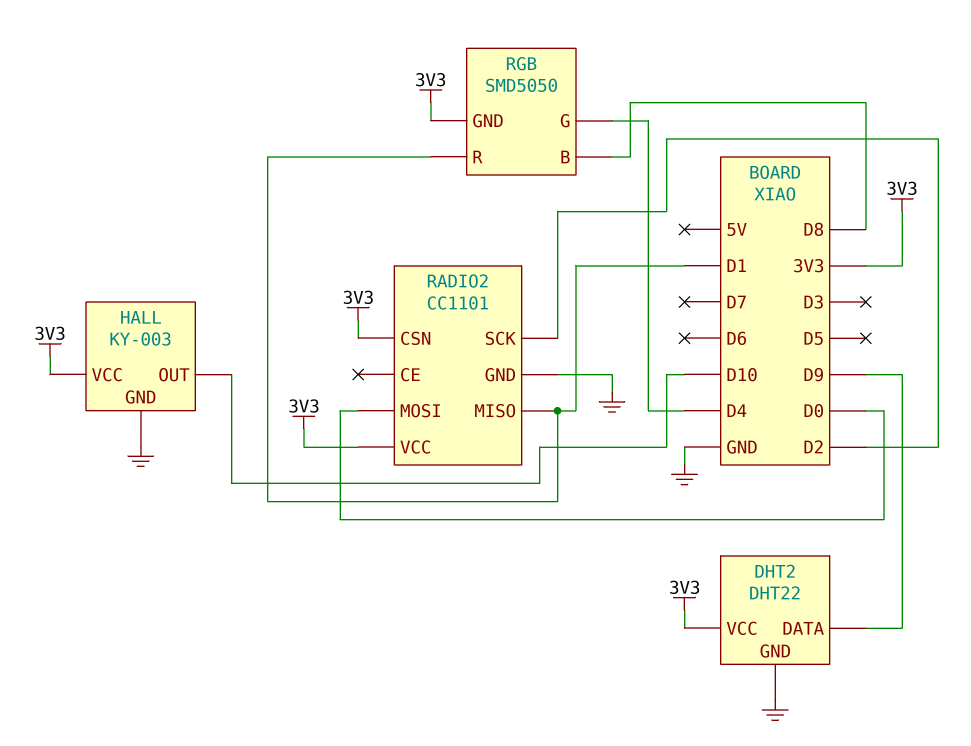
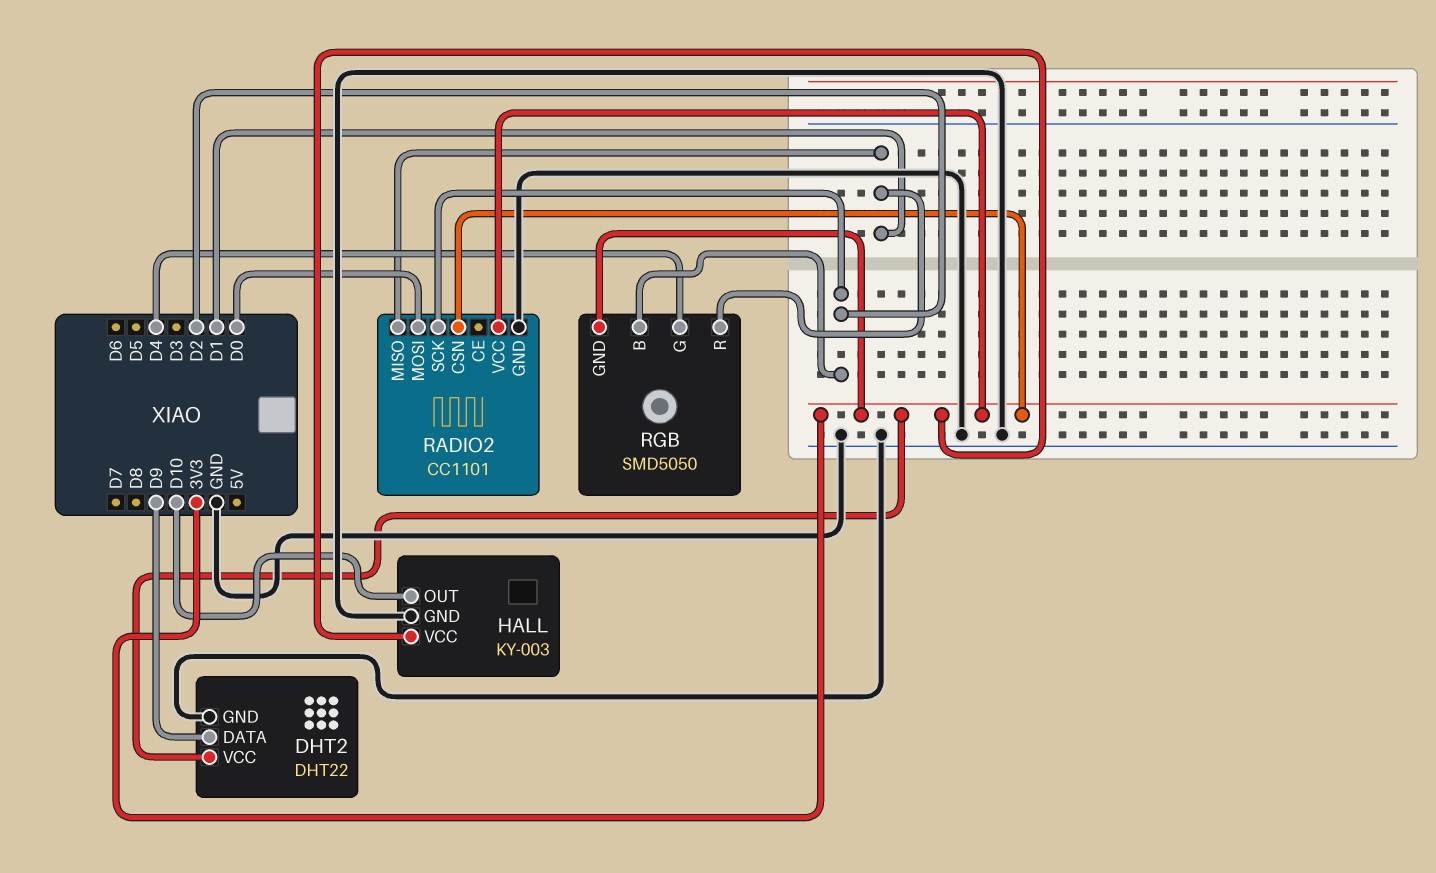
RGB pin B: D8 -> D2

